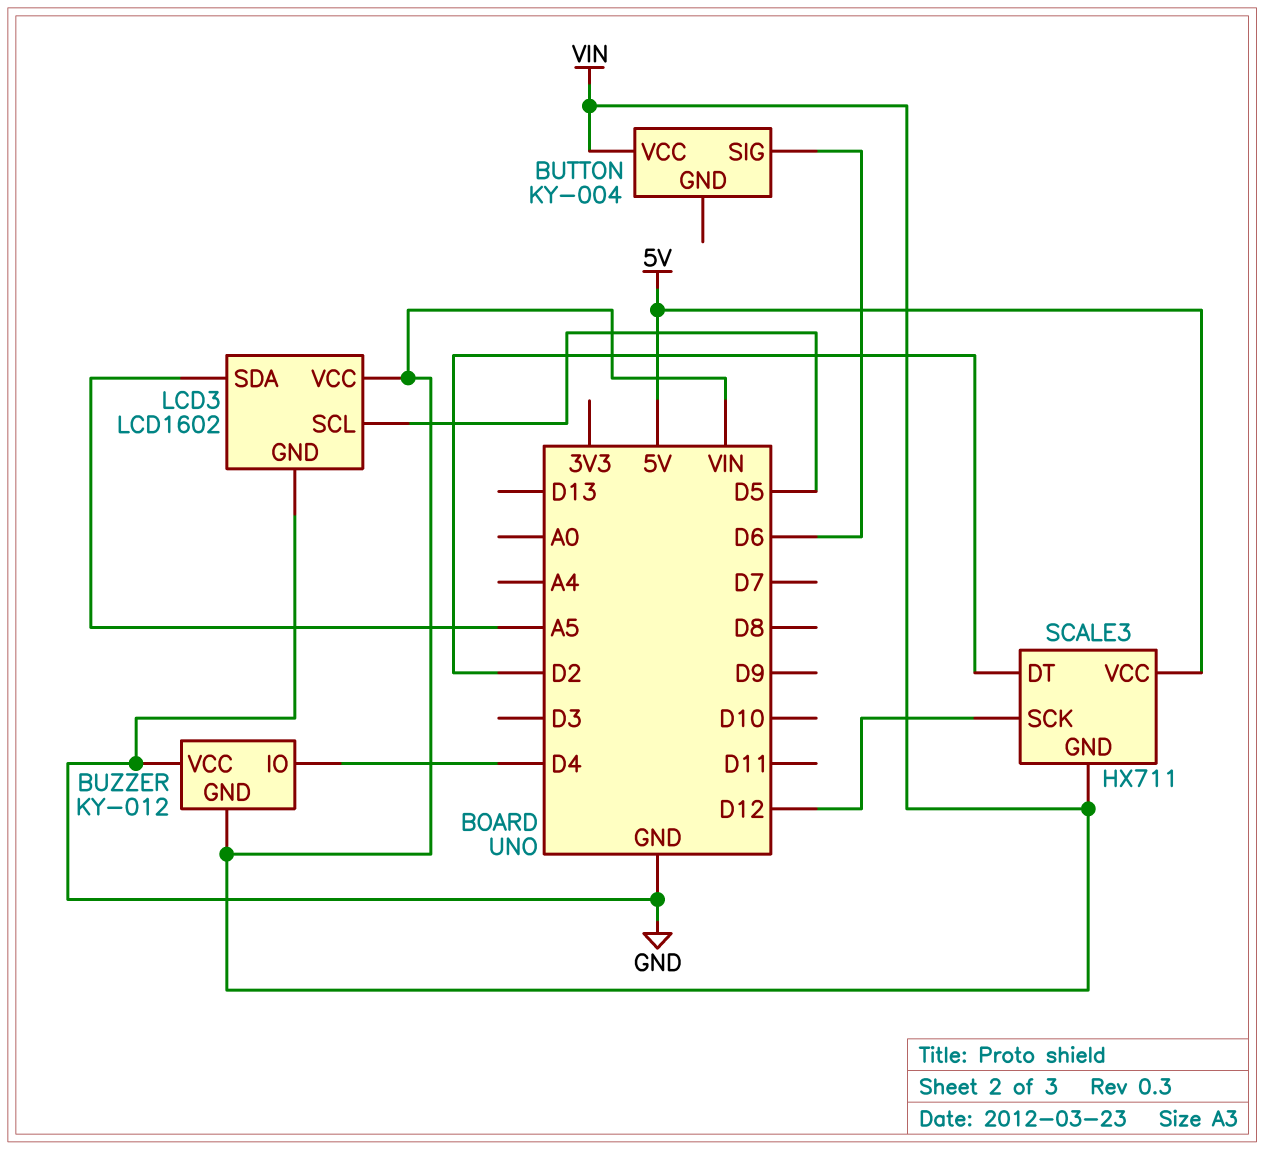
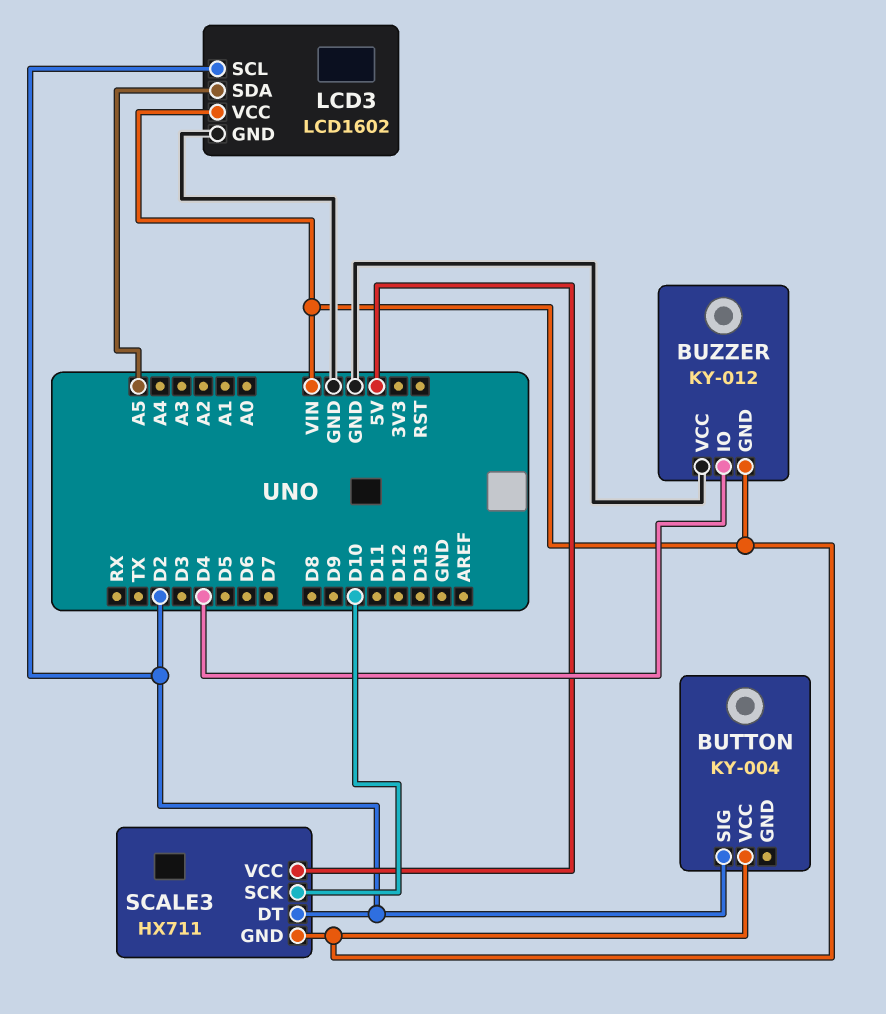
BUTTON pin SIG: D6 -> D2
LCD3 pin SCL: D5 -> D2
SCALE3 pin SCK: D12 -> D10

